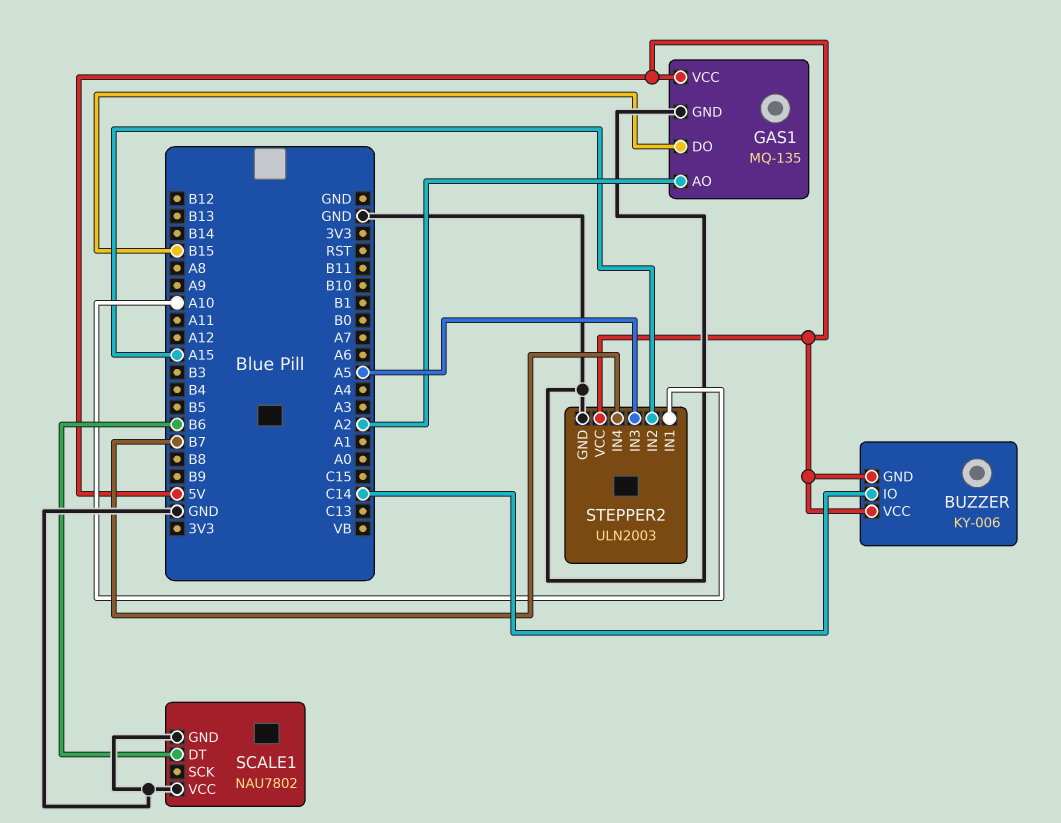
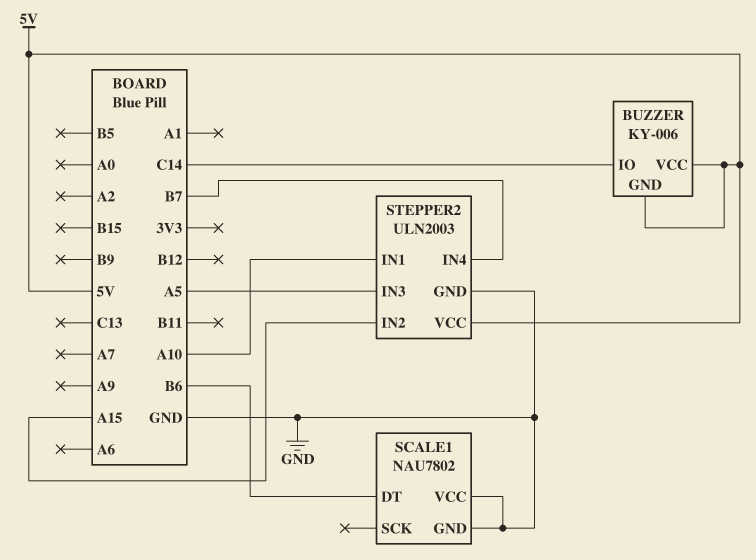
GAS1: MQ-135 -> none
GAS1 pin AO: A2 -> none
GAS1 pin DO: B15 -> none
GAS1 pin GND: GND -> none
GAS1 pin VCC: 5V -> none

